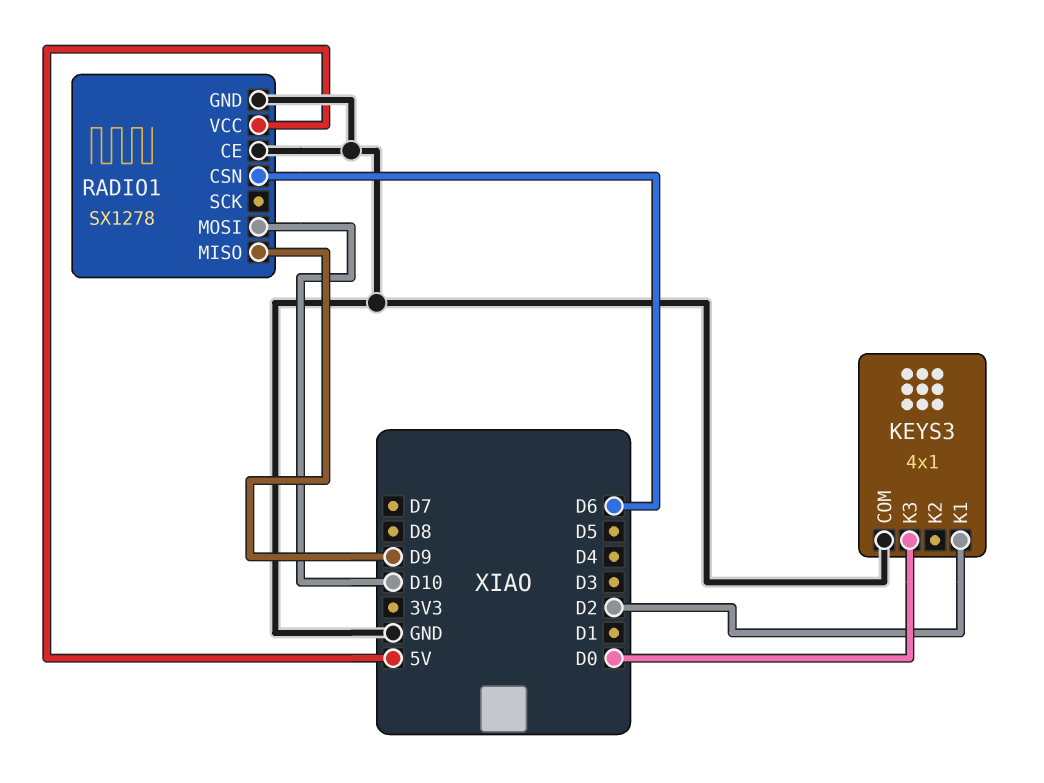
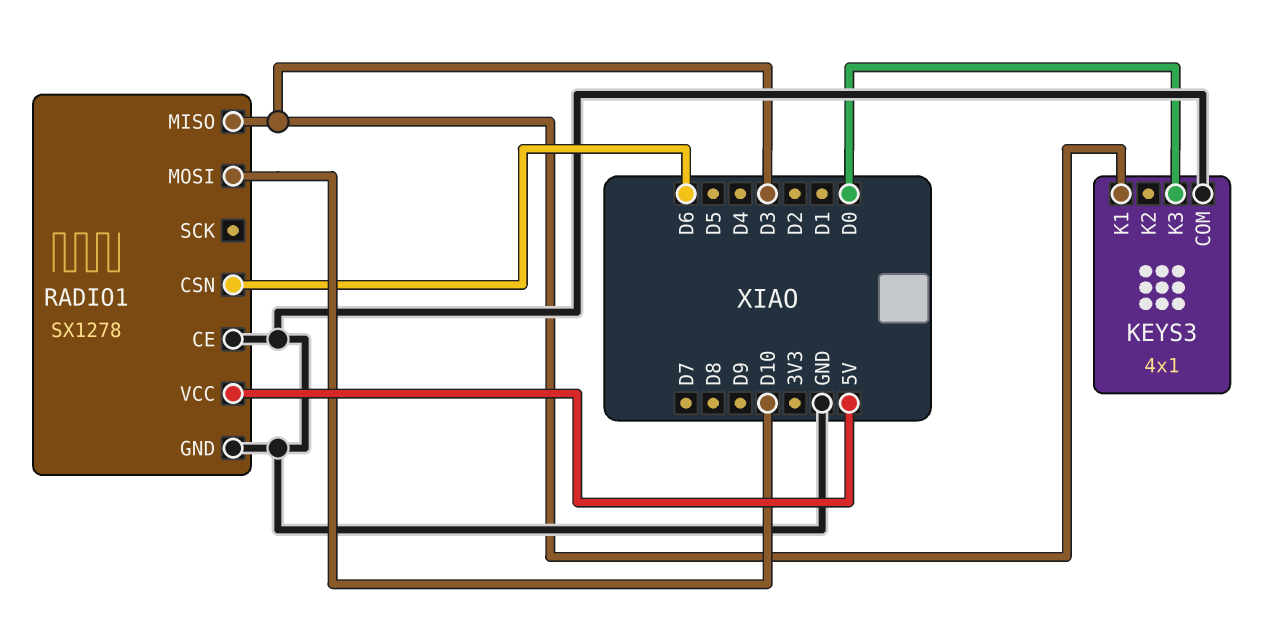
KEYS3 pin K1: D2 -> D3
RADIO1 pin MISO: D9 -> D3

